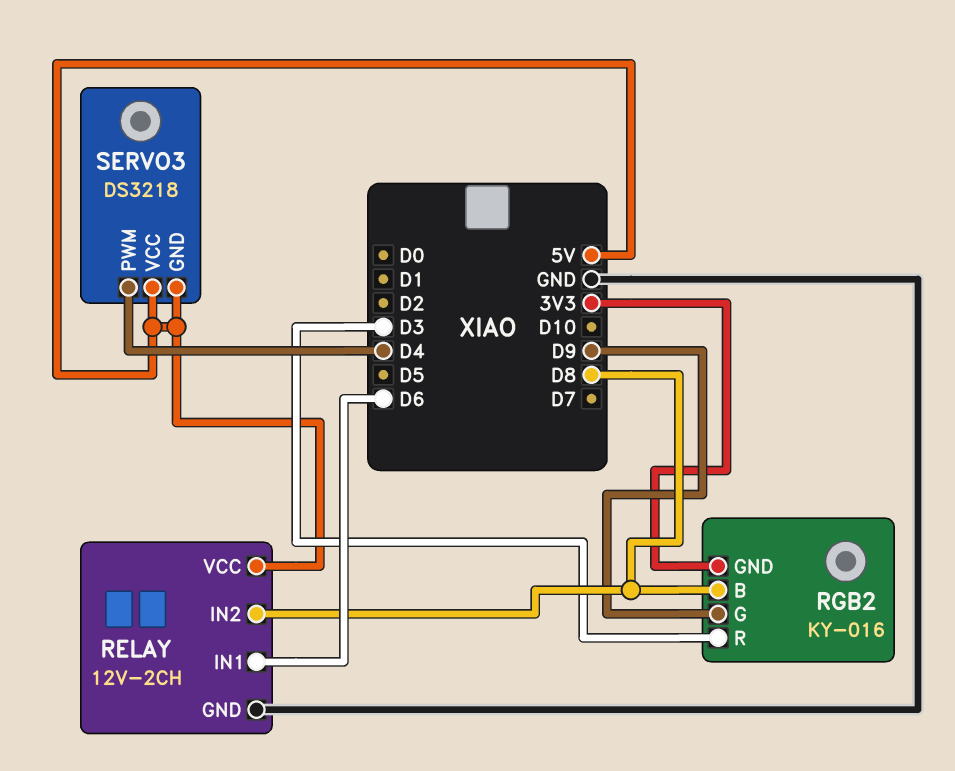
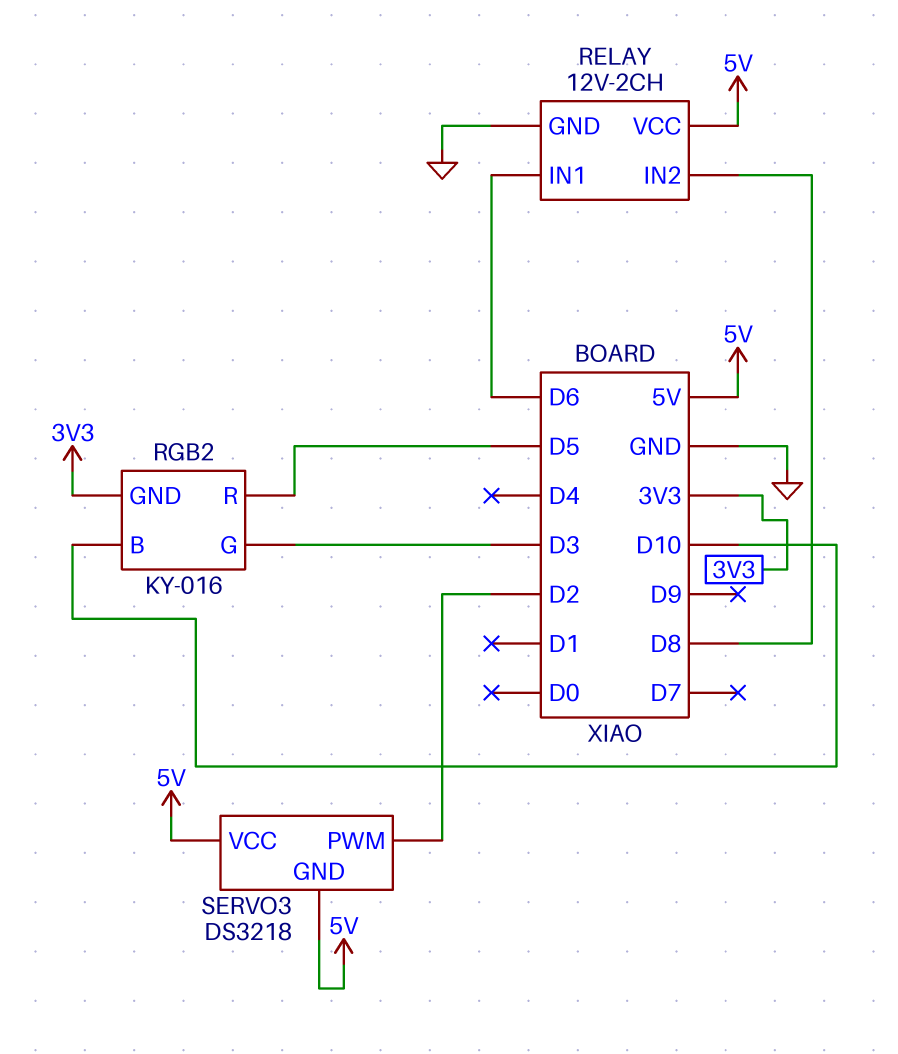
RGB2 pin B: D8 -> D10
RGB2 pin G: D9 -> D3
RGB2 pin R: D3 -> D5
SERVO3 pin PWM: D4 -> D2

